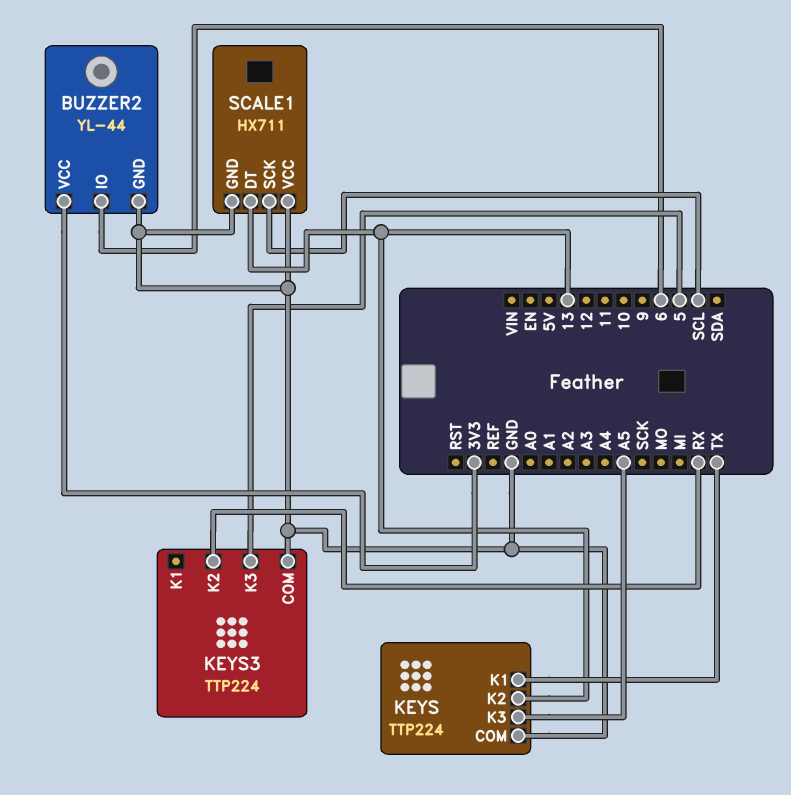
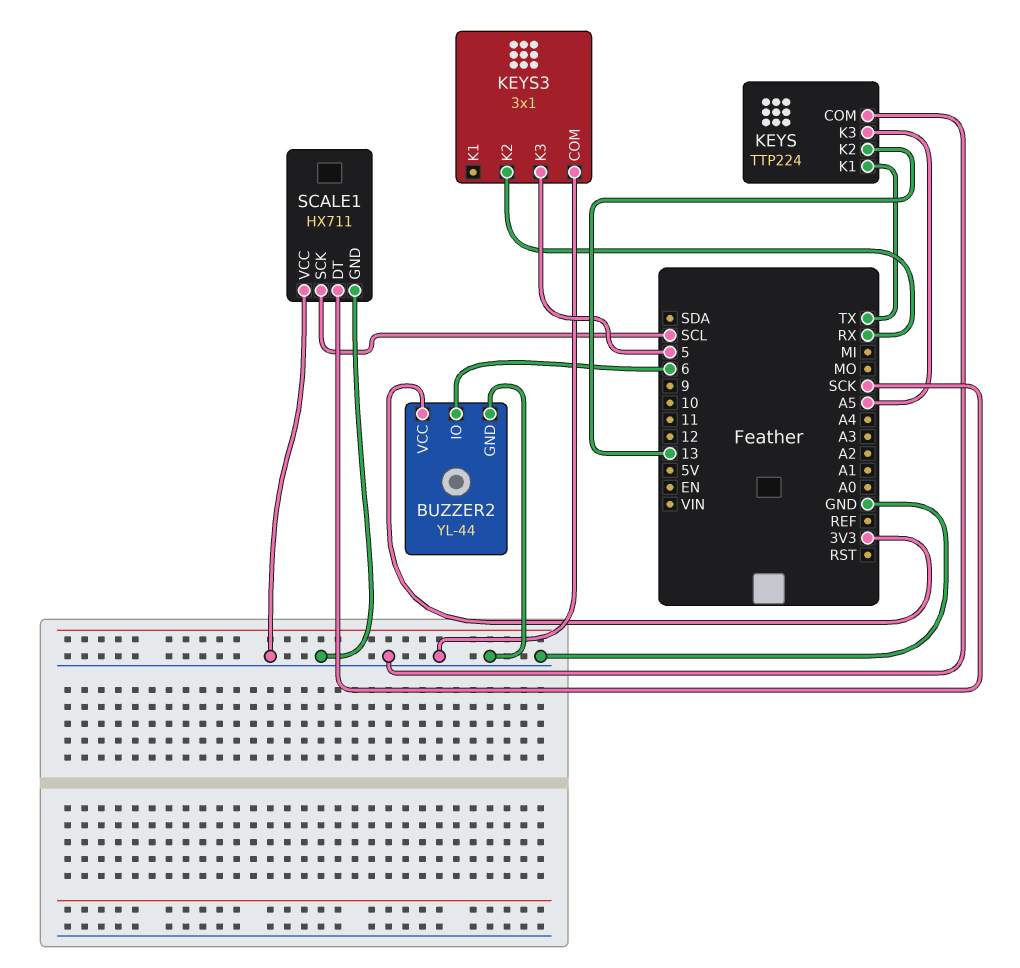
KEYS3: TTP224 -> 3x1
SCALE1 pin DT: 13 -> SCK

